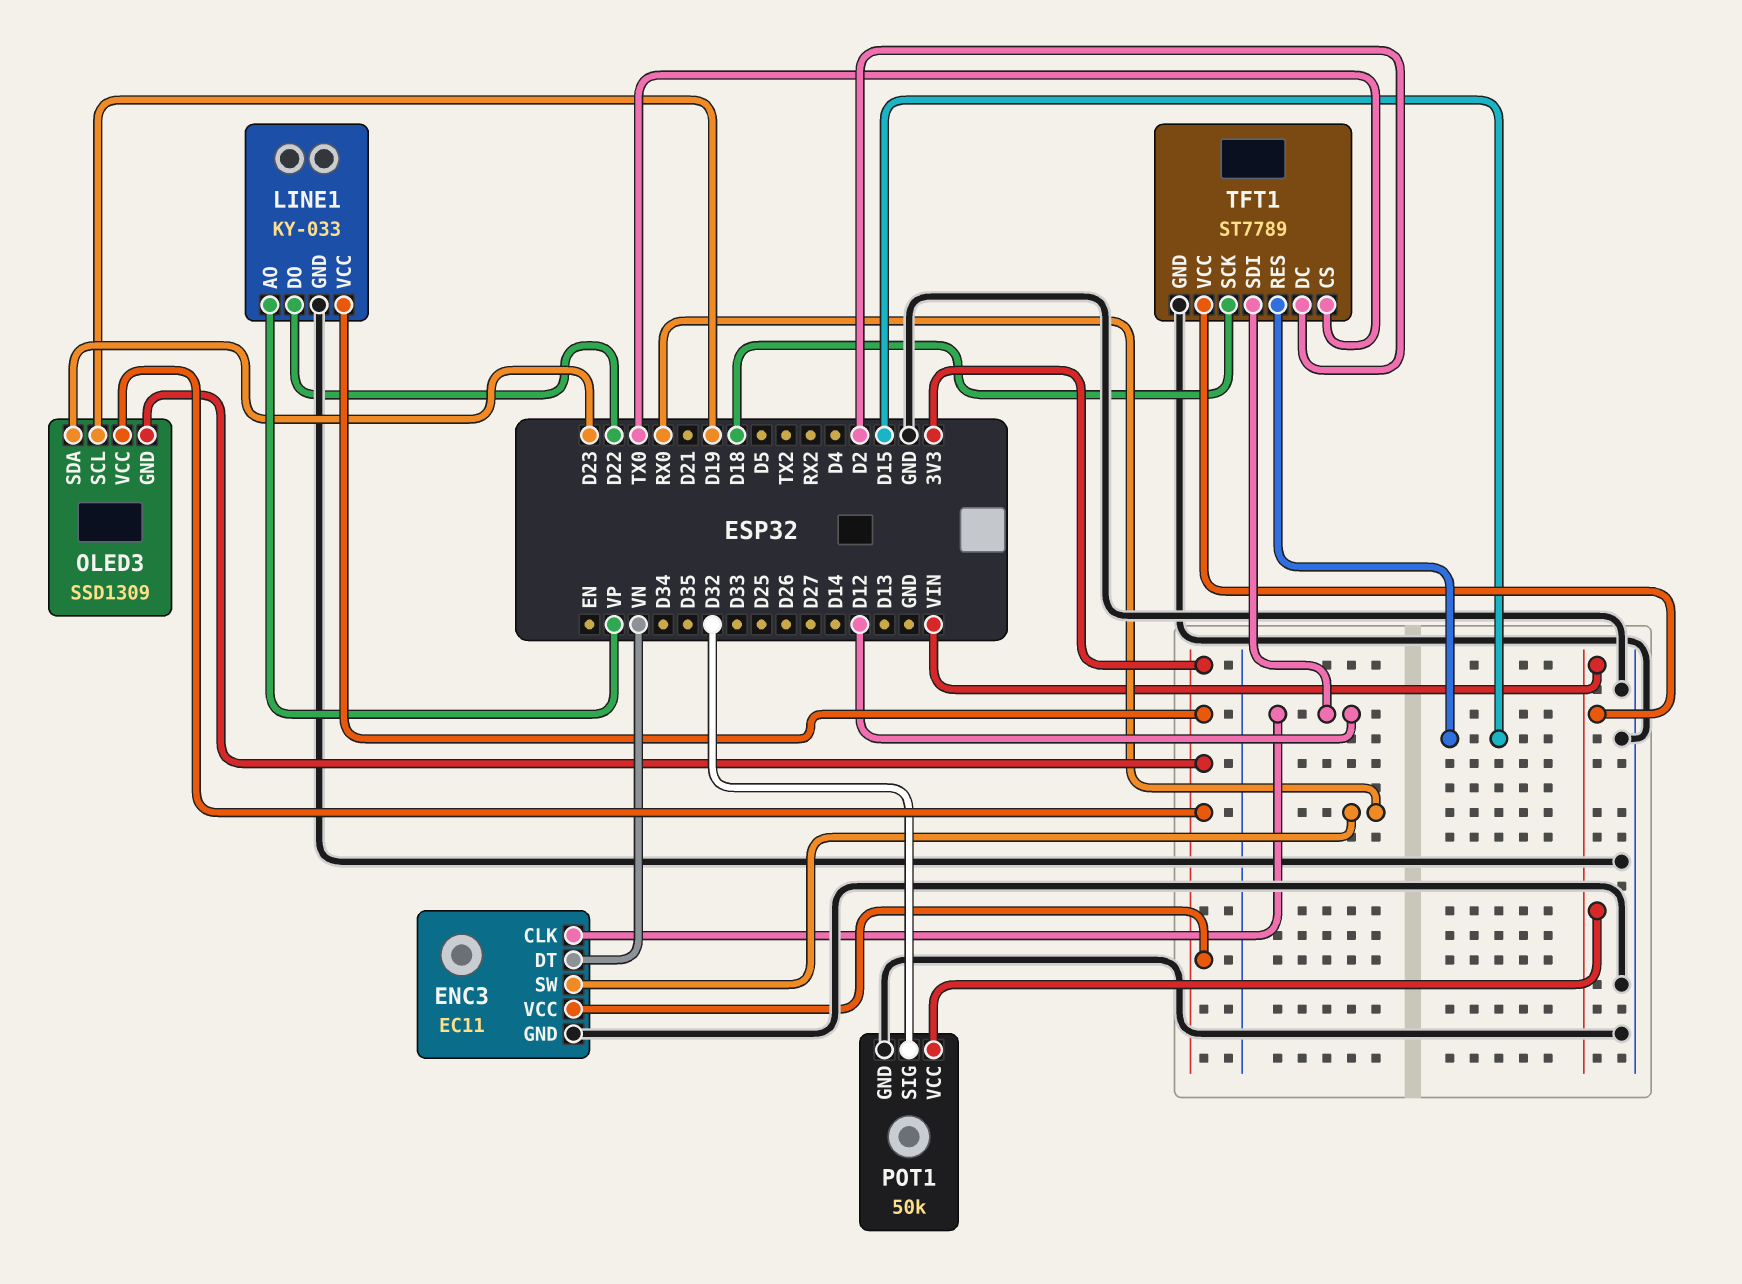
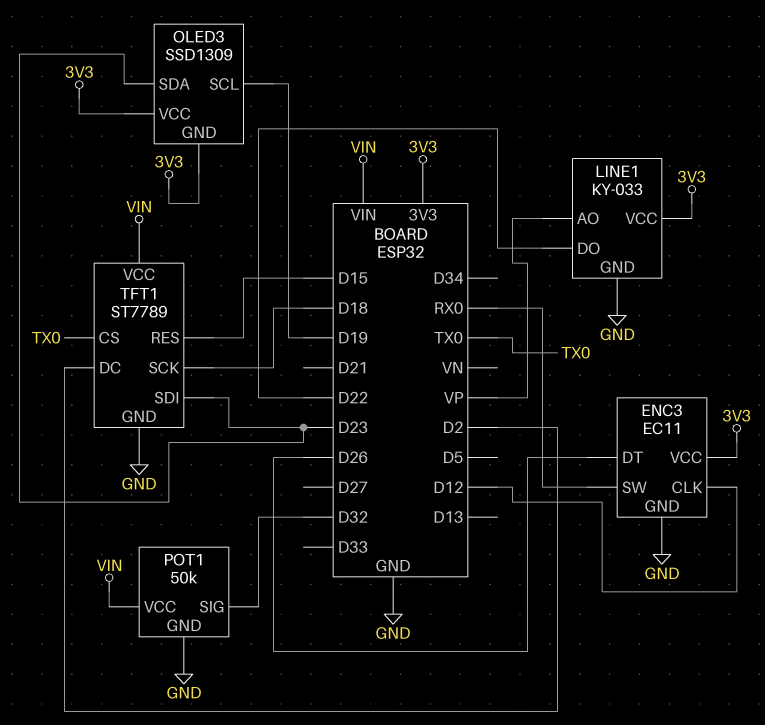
ENC3 pin DT: VN -> D26
TFT1 pin SDI: D12 -> D23

